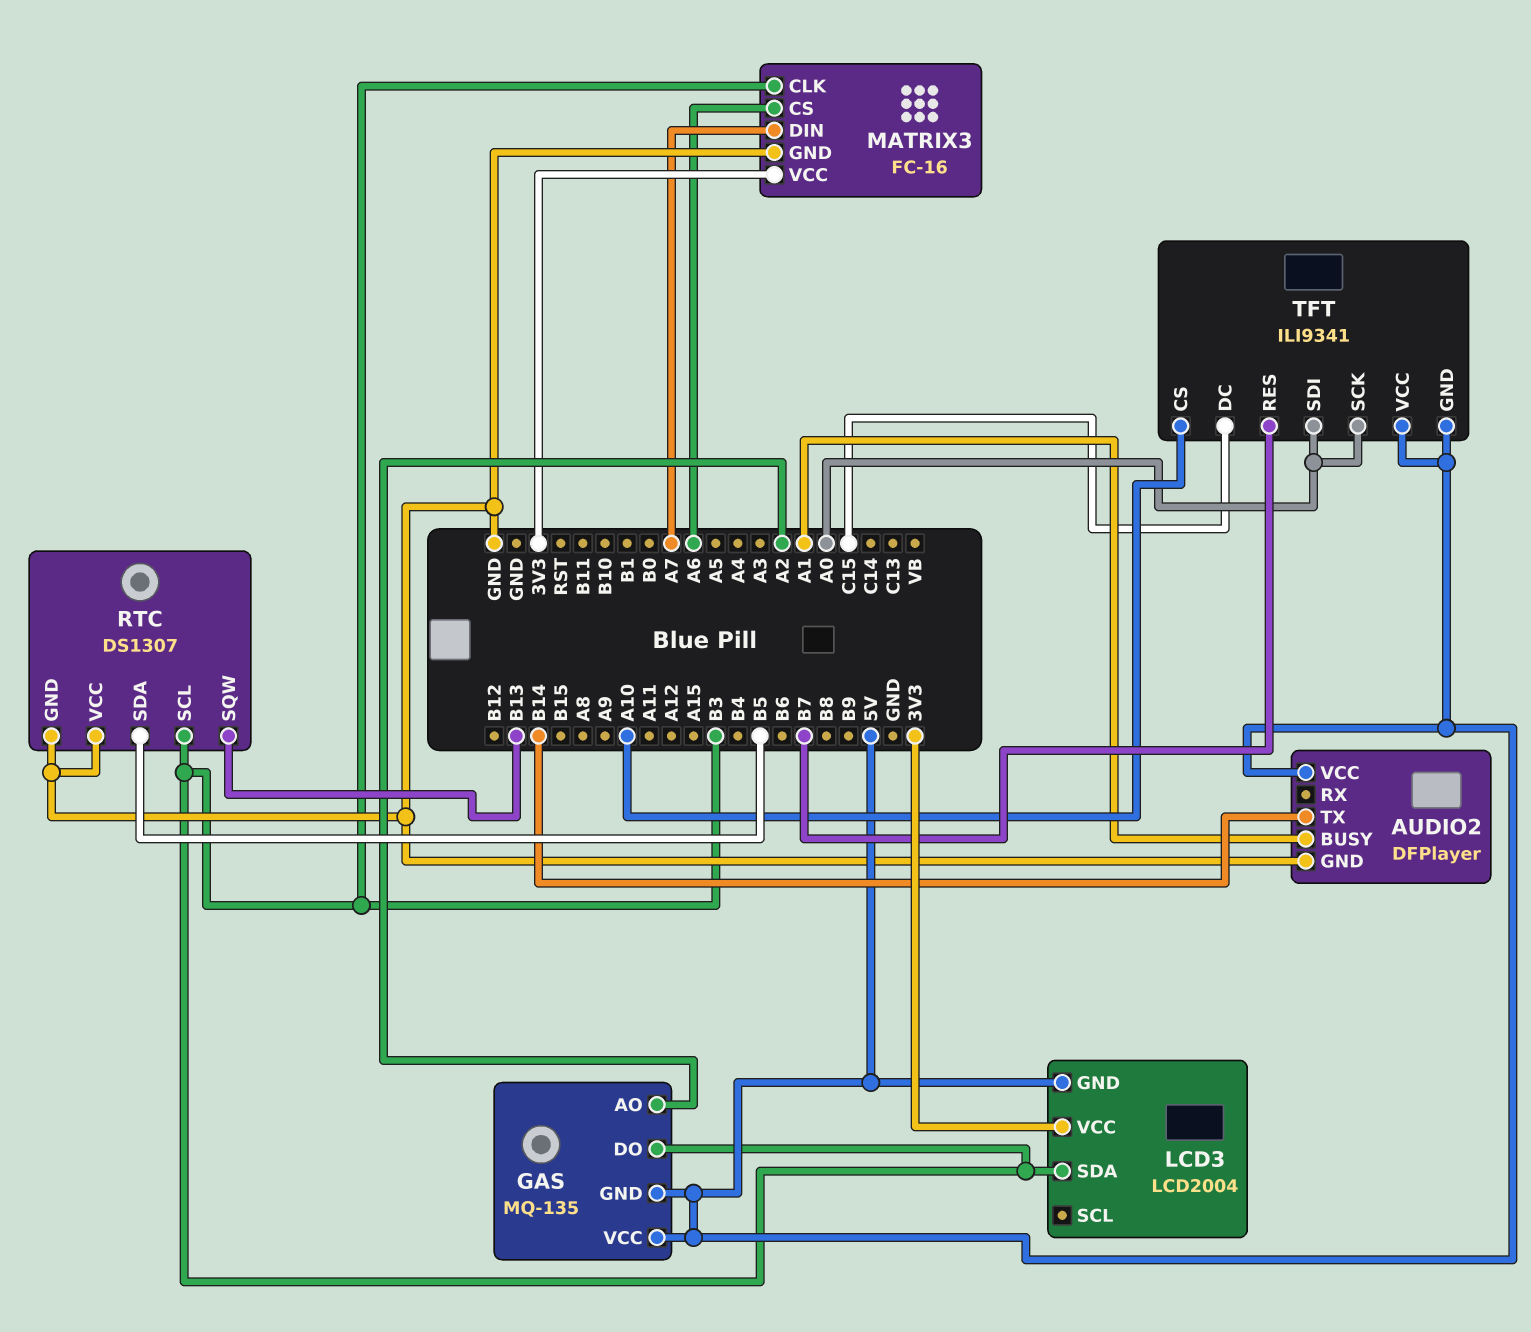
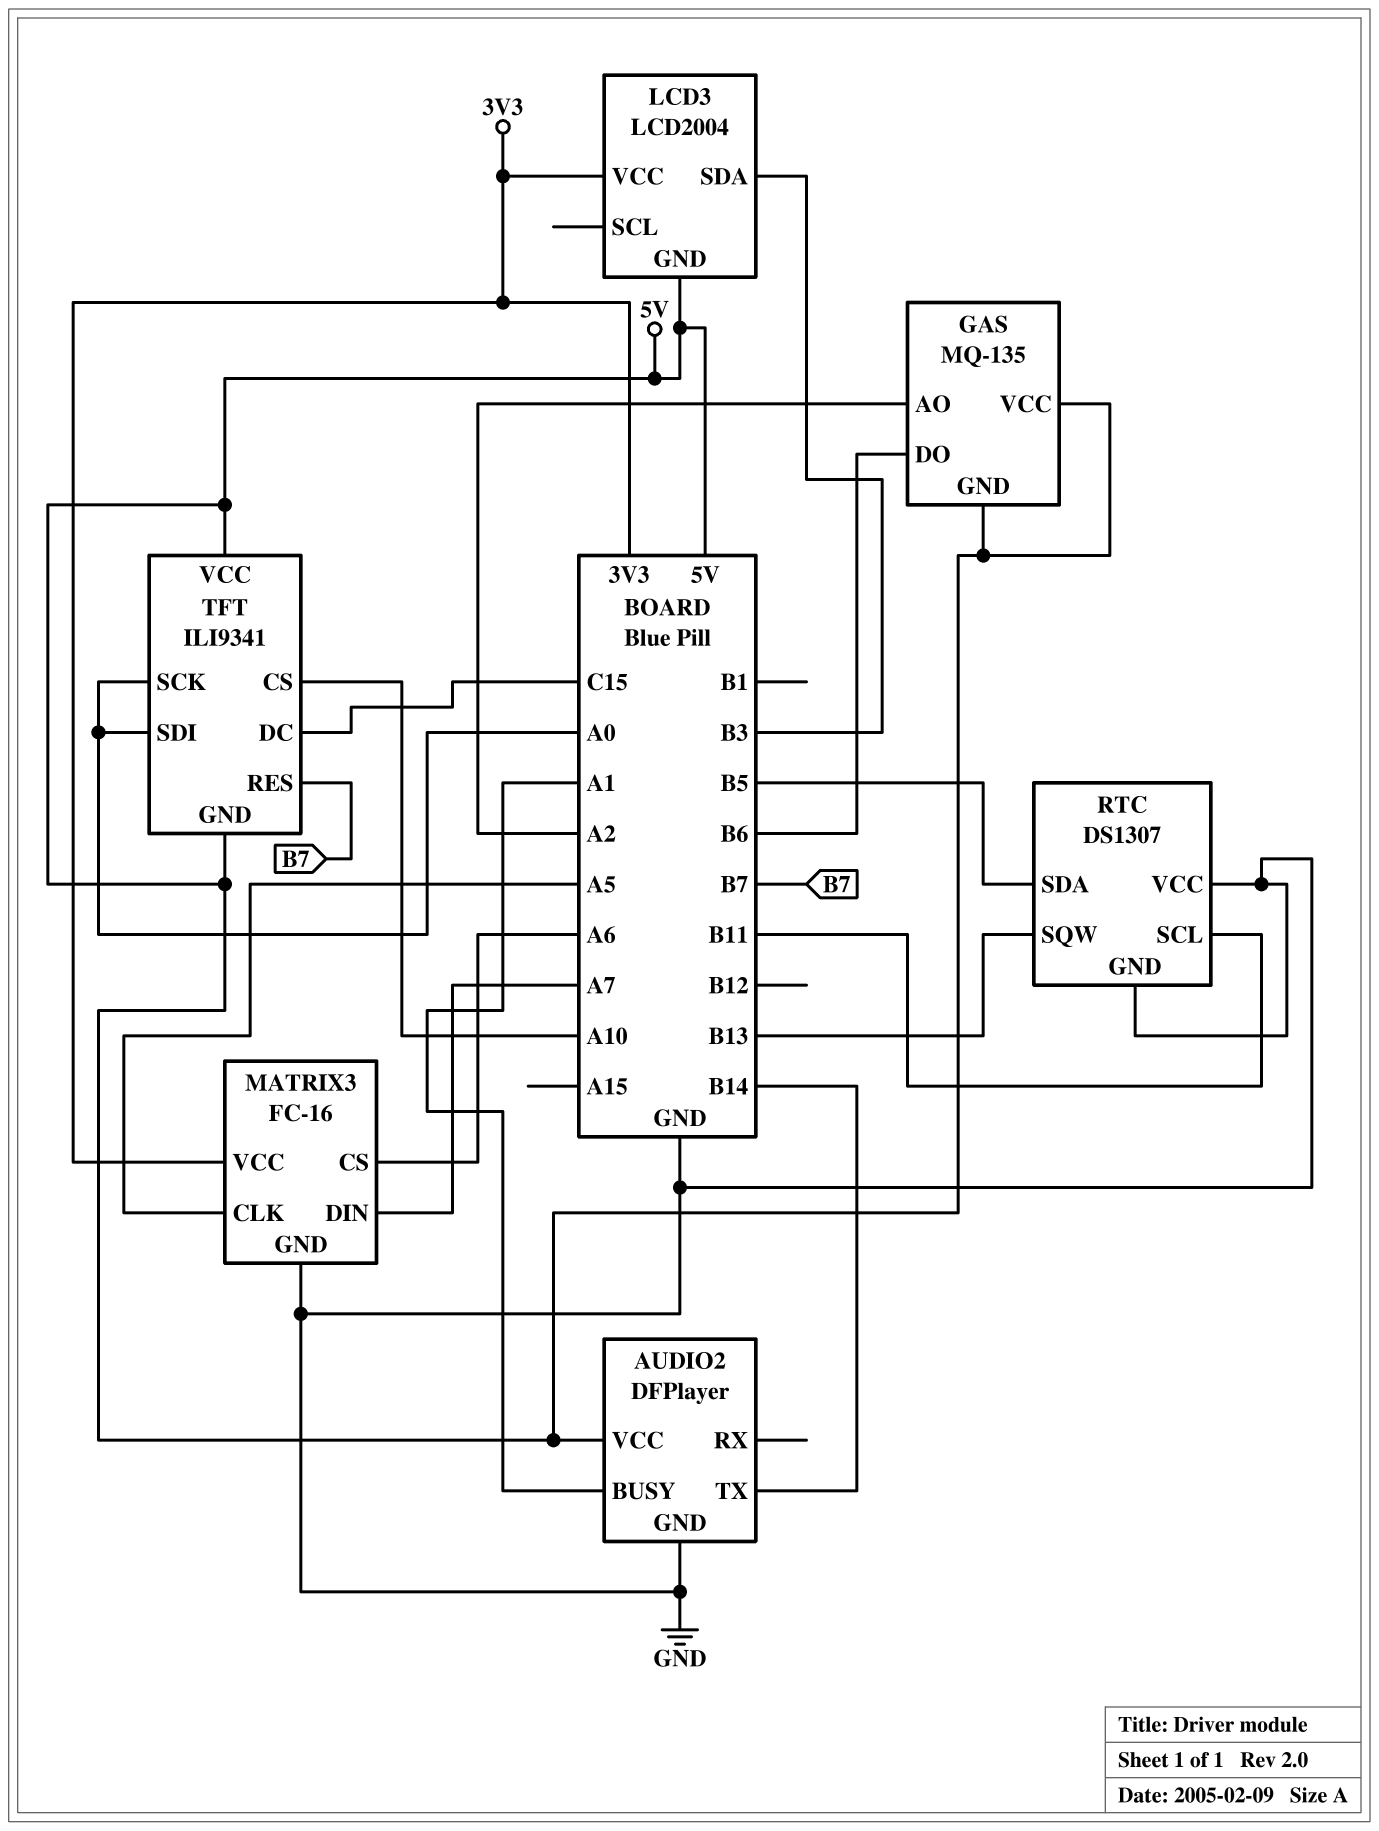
GAS pin DO: B3 -> B6
MATRIX3 pin CLK: B3 -> A5
RTC pin SCL: B3 -> B11

